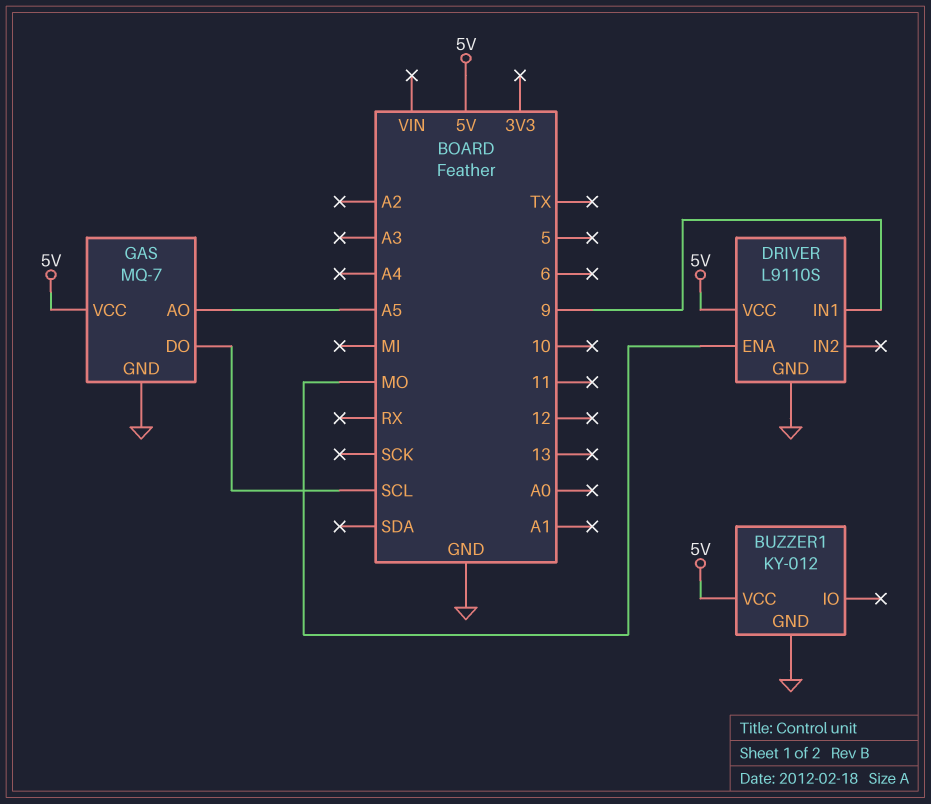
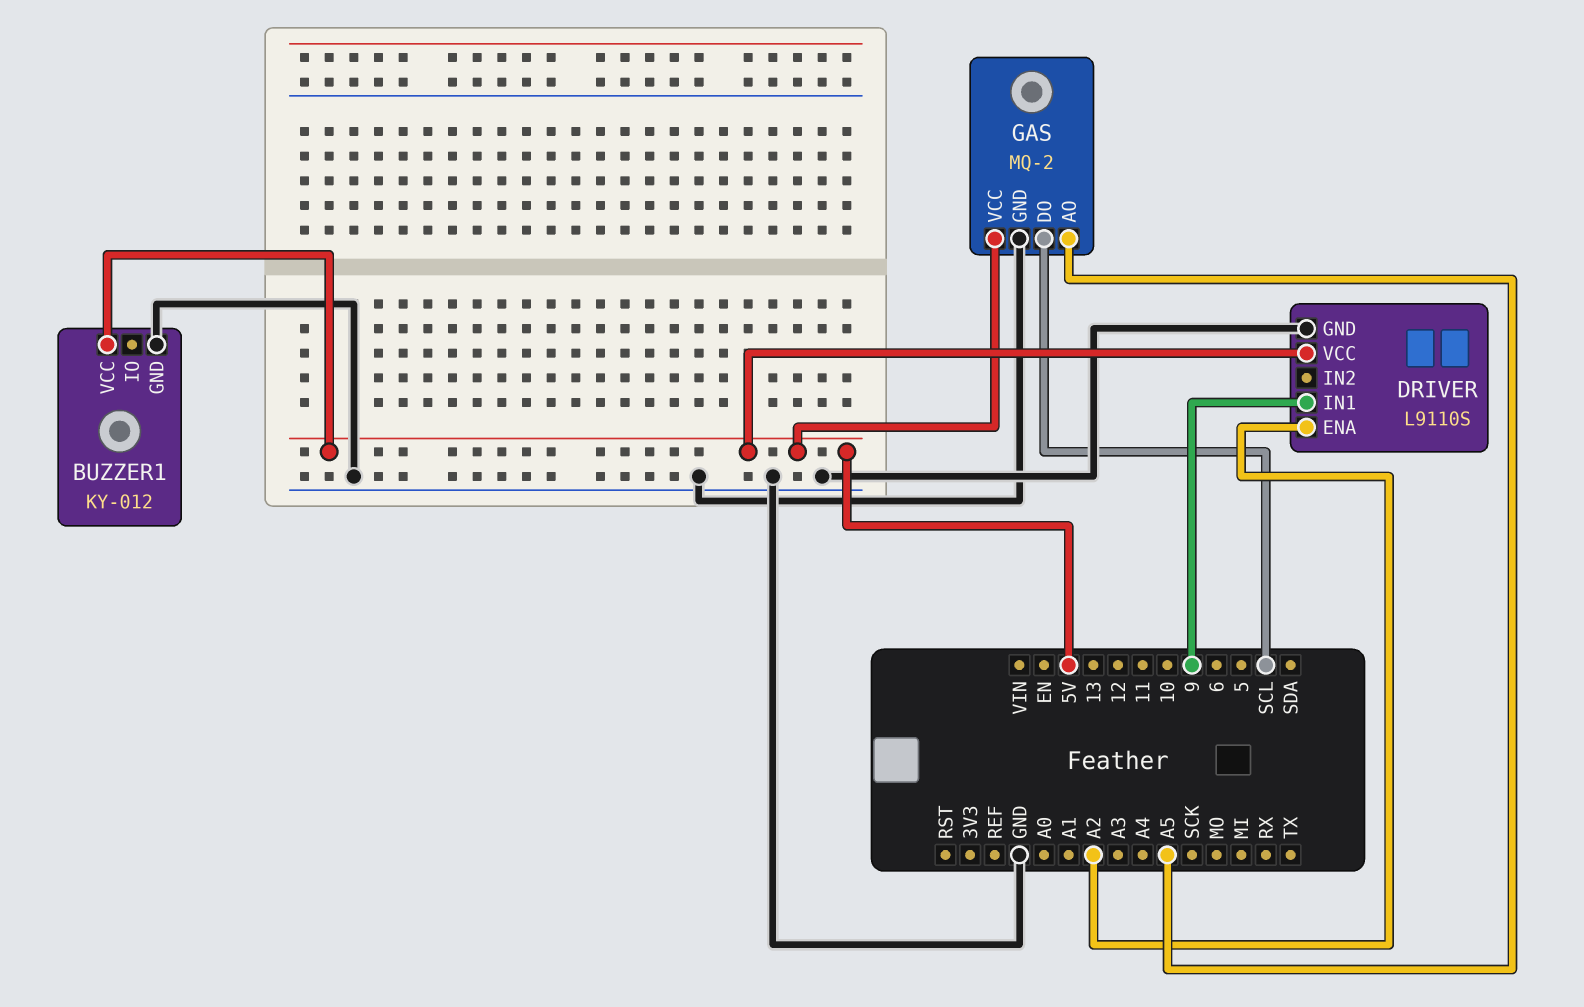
DRIVER pin ENA: MO -> A2
GAS: MQ-7 -> MQ-2

